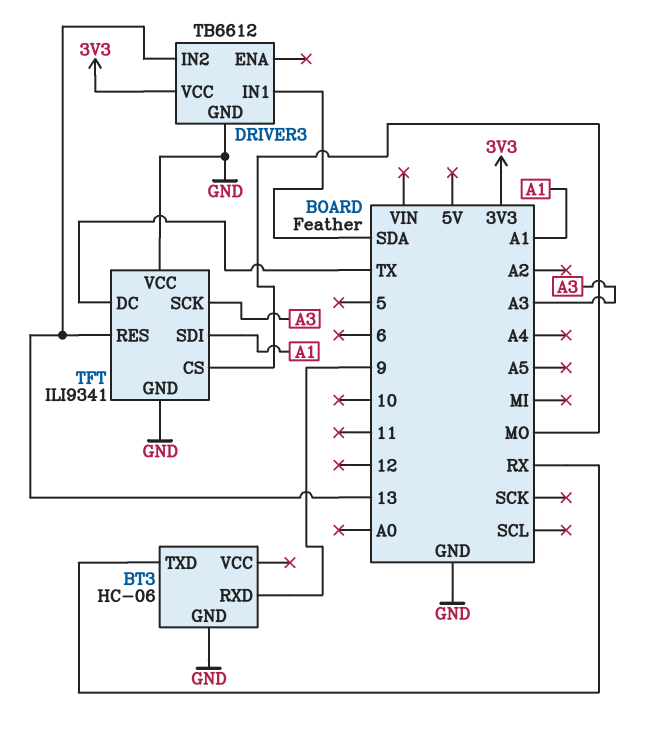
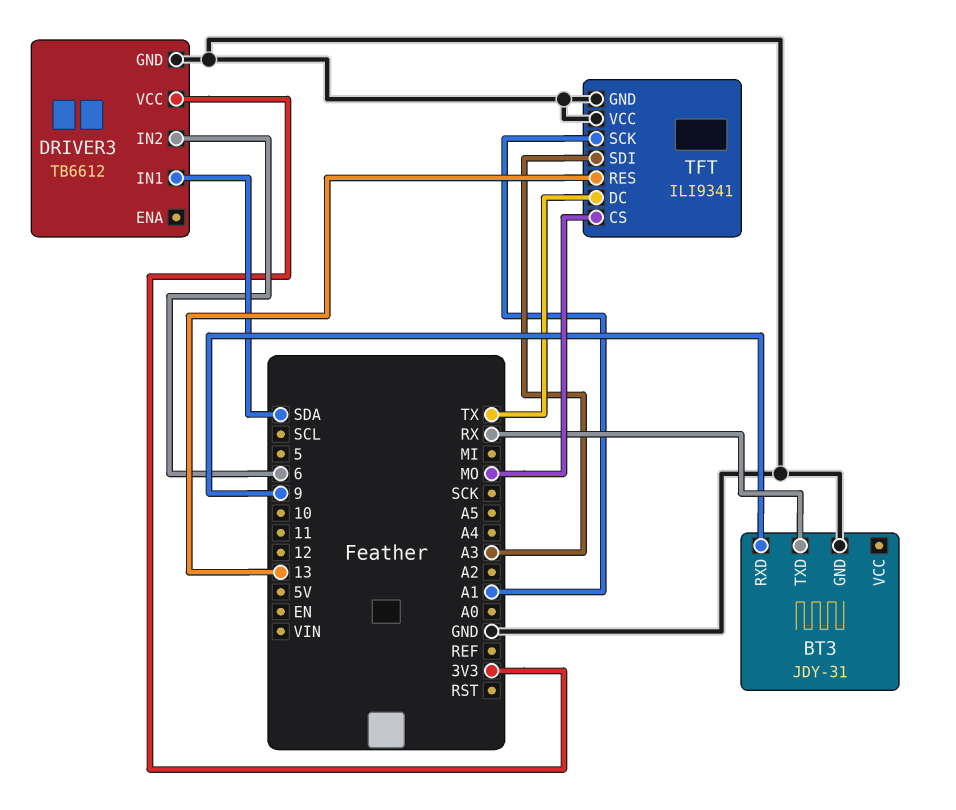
BT3: HC-06 -> JDY-31
DRIVER3 pin IN2: 13 -> 6
TFT pin SCK: A3 -> A1
TFT pin SDI: A1 -> A3

